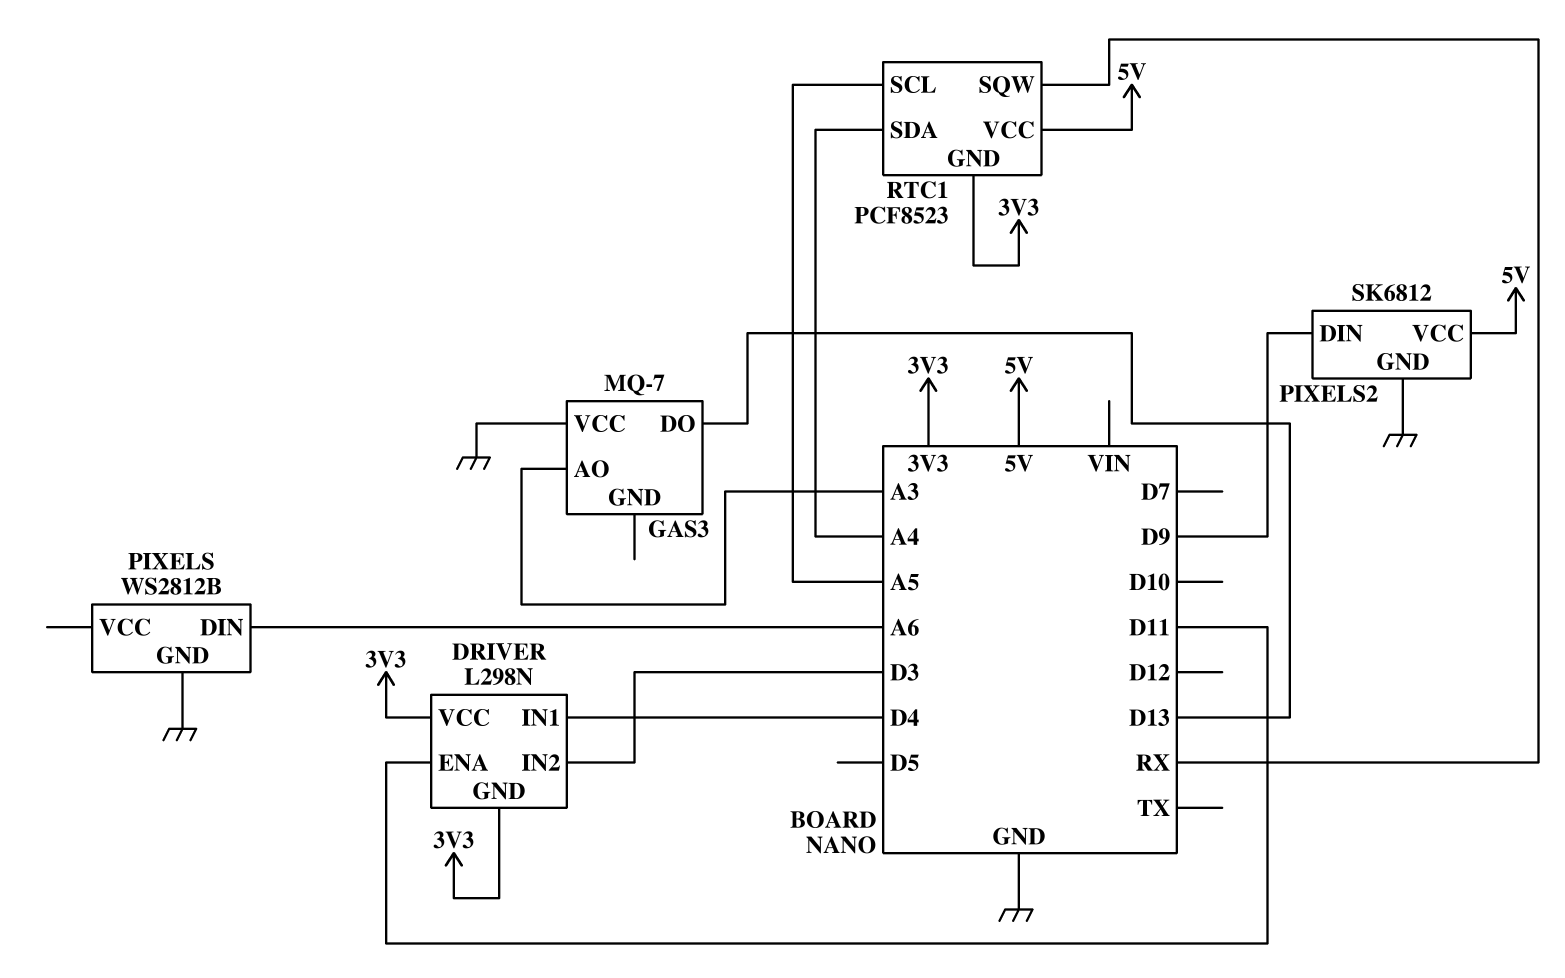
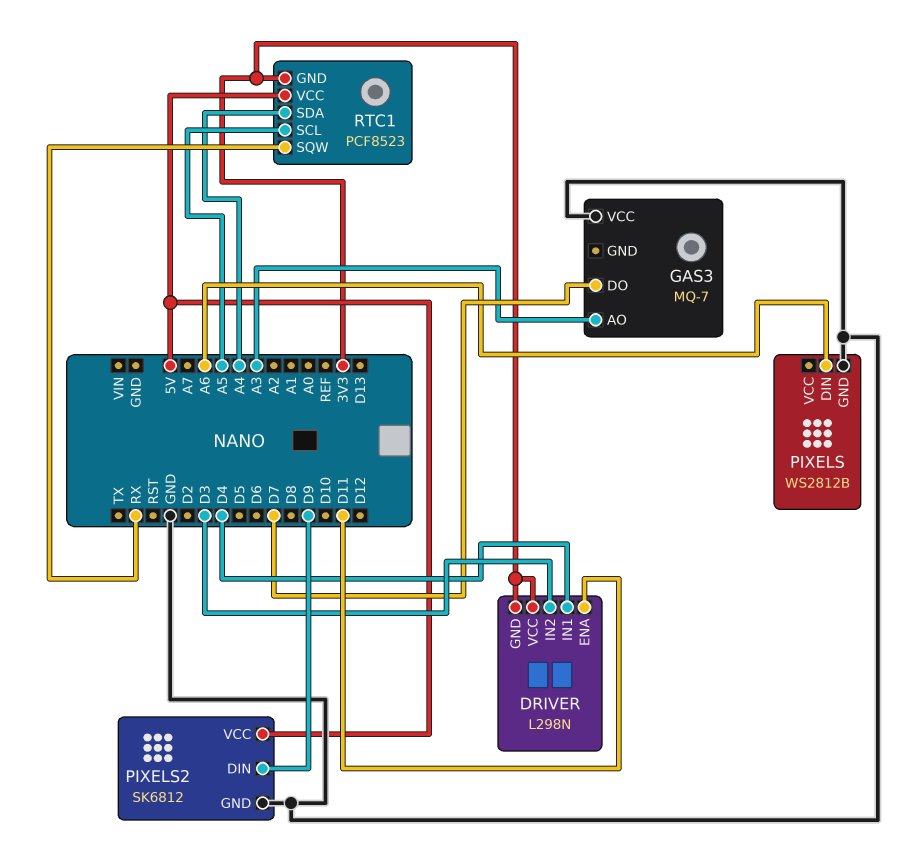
GAS3 pin DO: D13 -> D7

